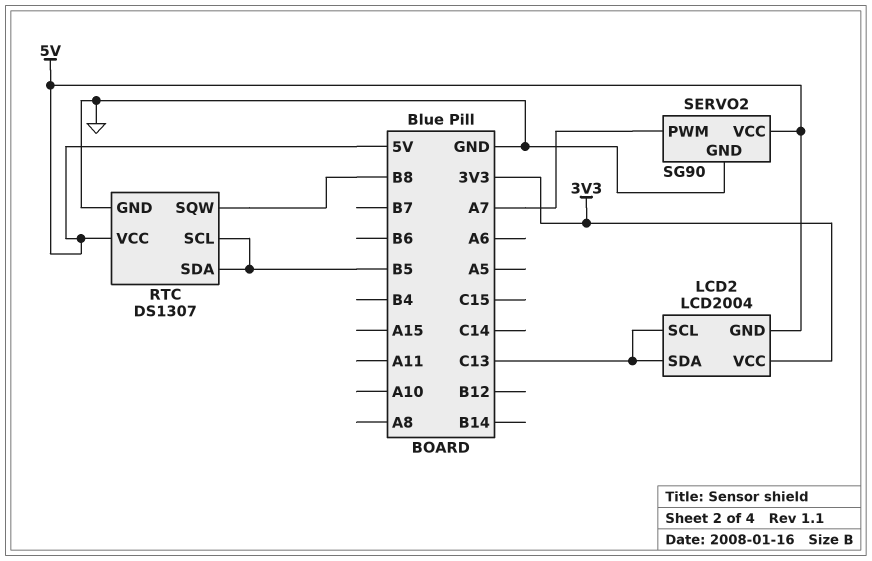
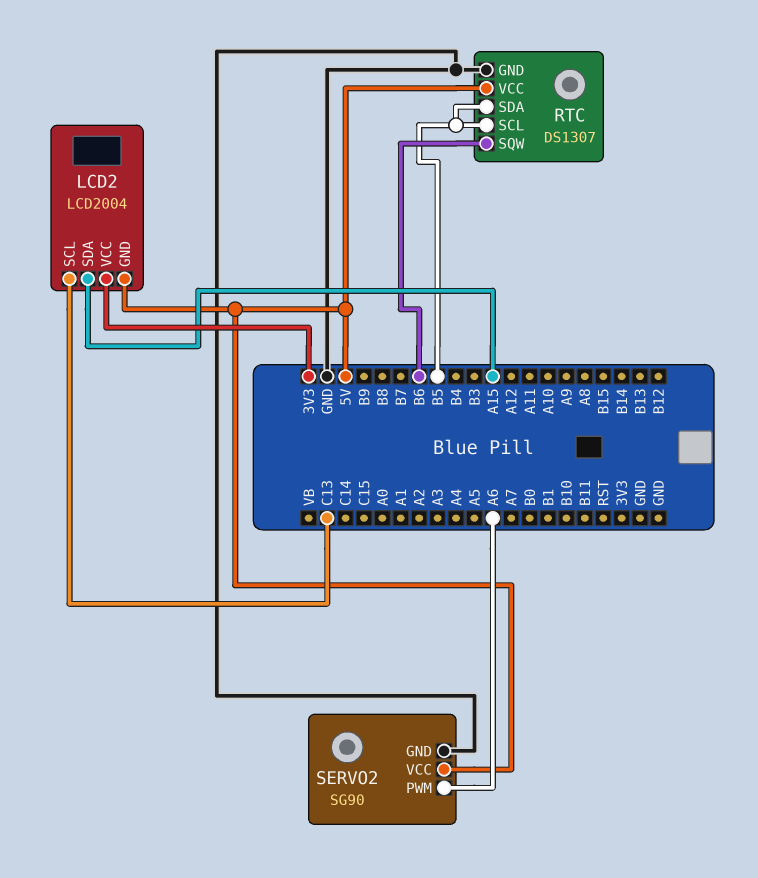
LCD2 pin SDA: C13 -> A15
RTC pin SQW: B8 -> B6
SERVO2 pin PWM: A7 -> A6

